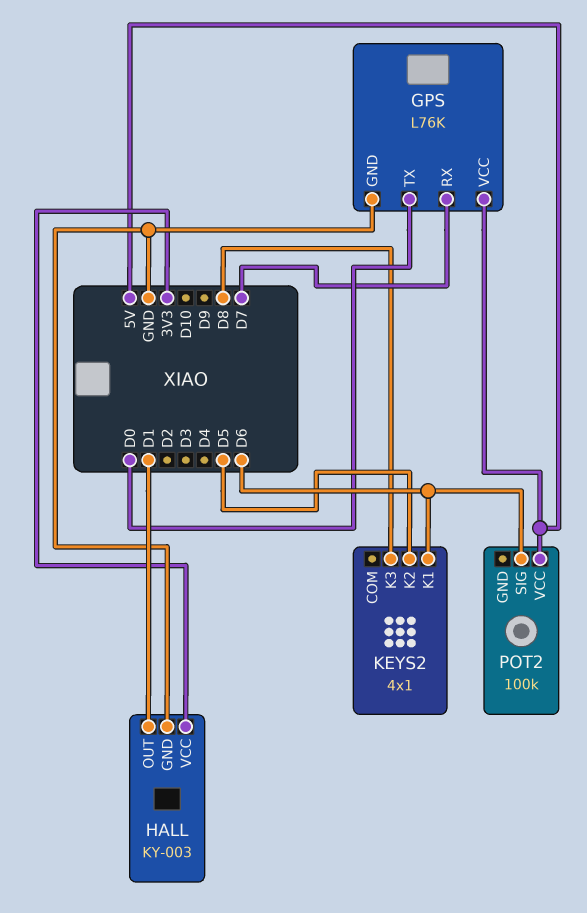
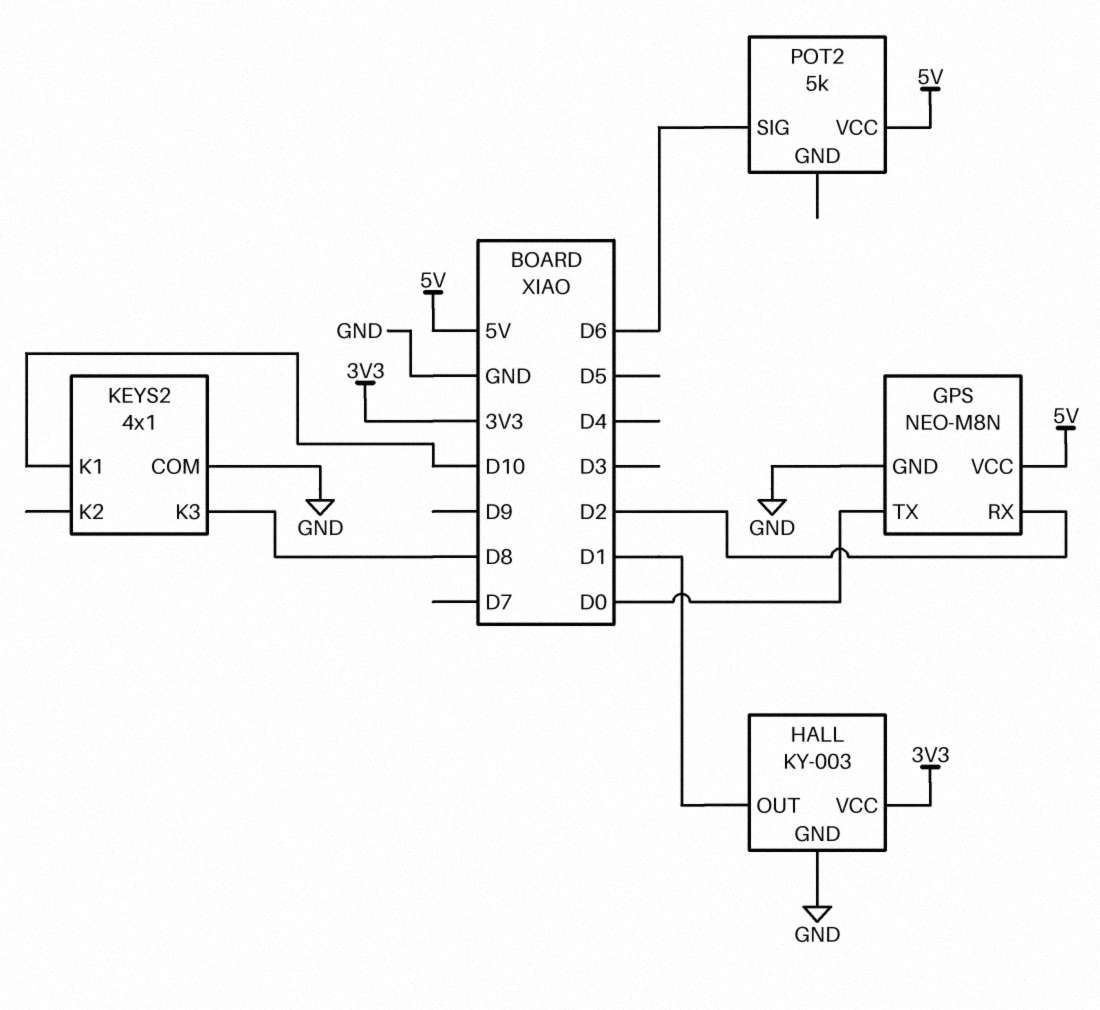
GPS: L76K -> NEO-M8N
GPS pin RX: D7 -> D2
KEYS2 pin COM: none -> GND
KEYS2 pin K1: D6 -> D10
KEYS2 pin K2: D5 -> none
POT2: 100k -> 5k

